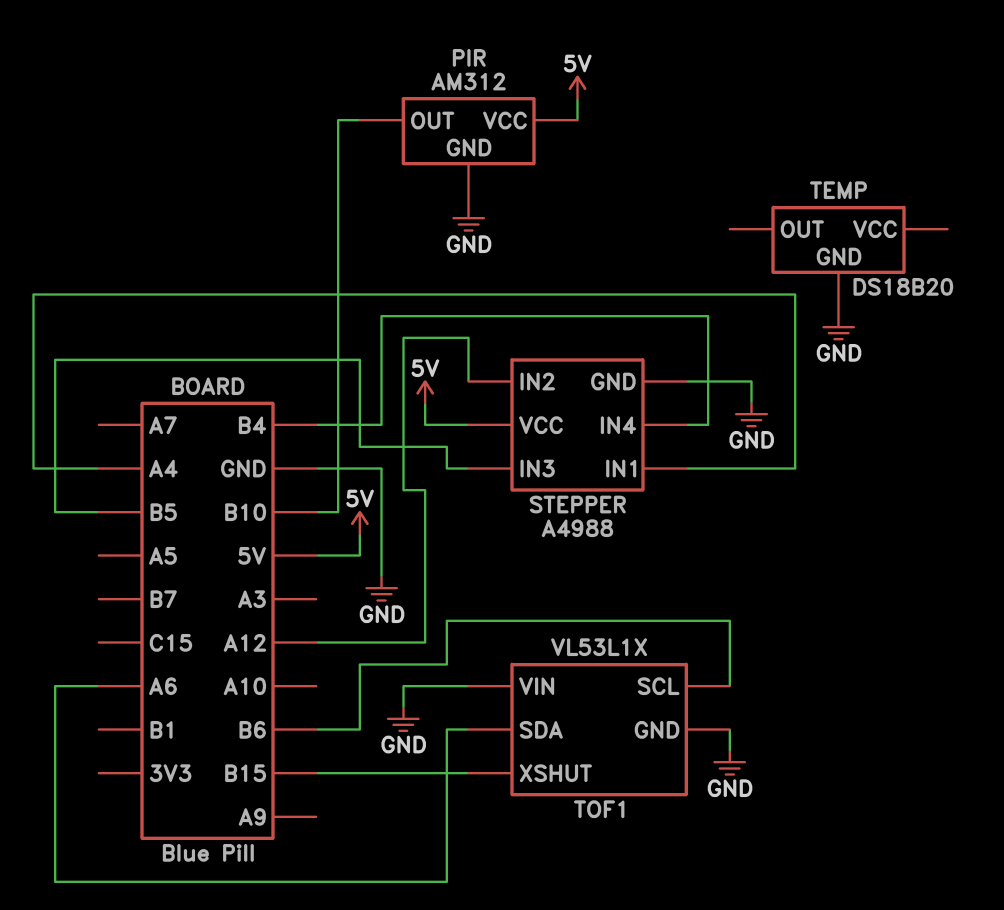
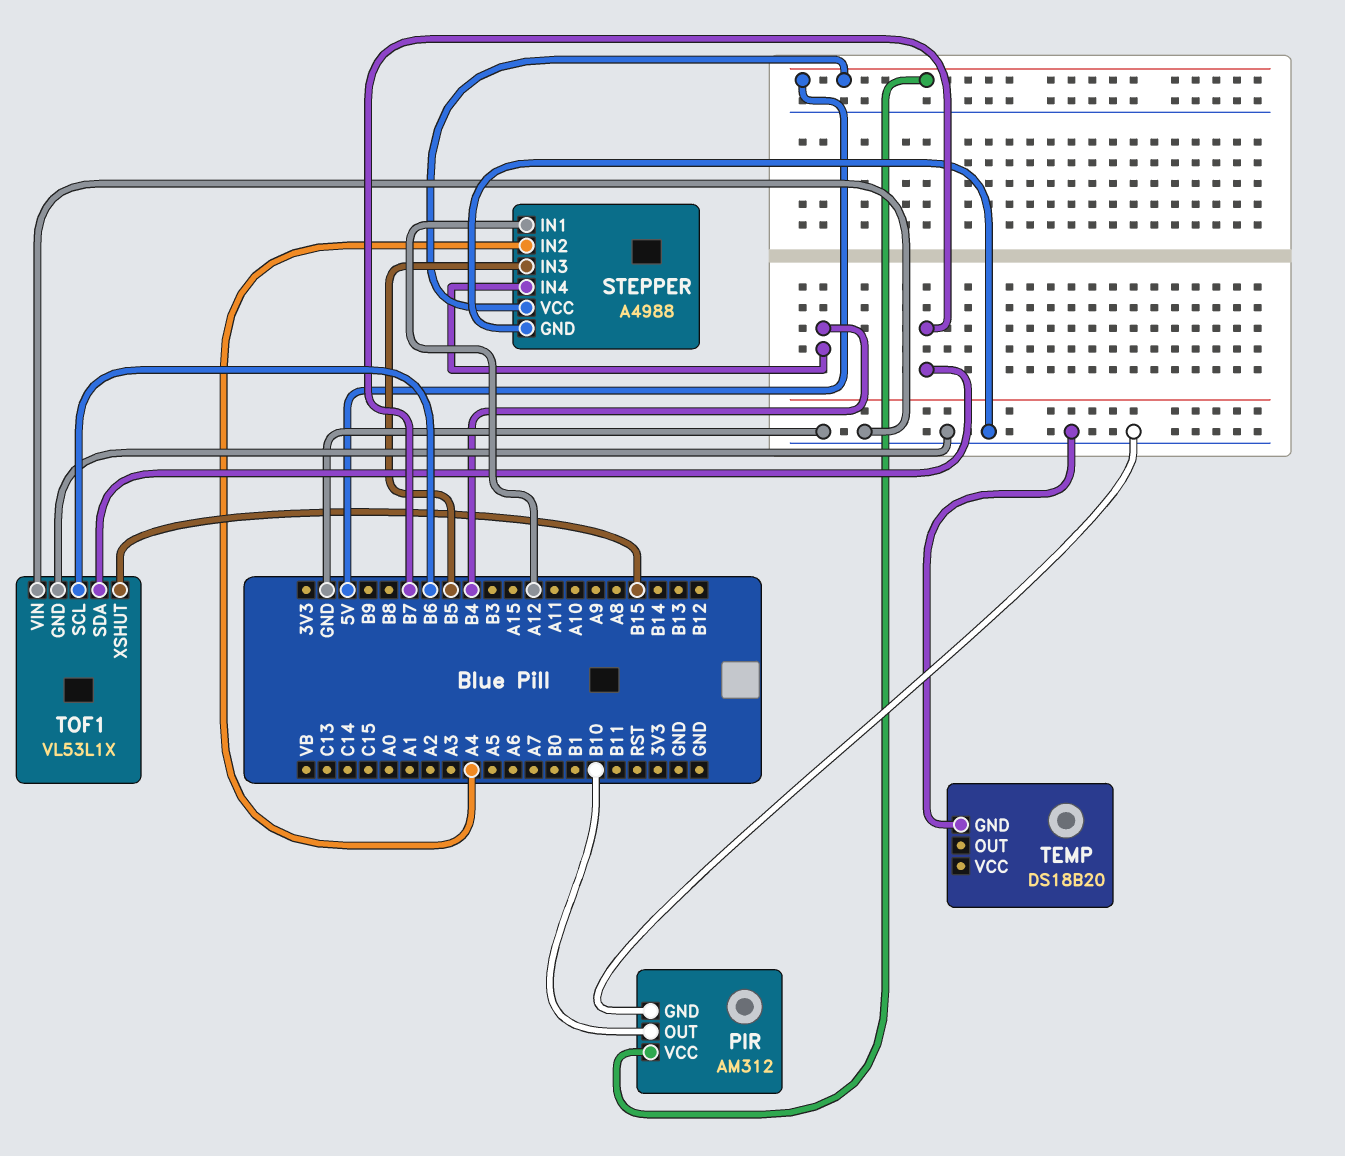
STEPPER pin IN1: A4 -> A12
STEPPER pin IN2: A12 -> A4
TOF1 pin SDA: A6 -> B7

